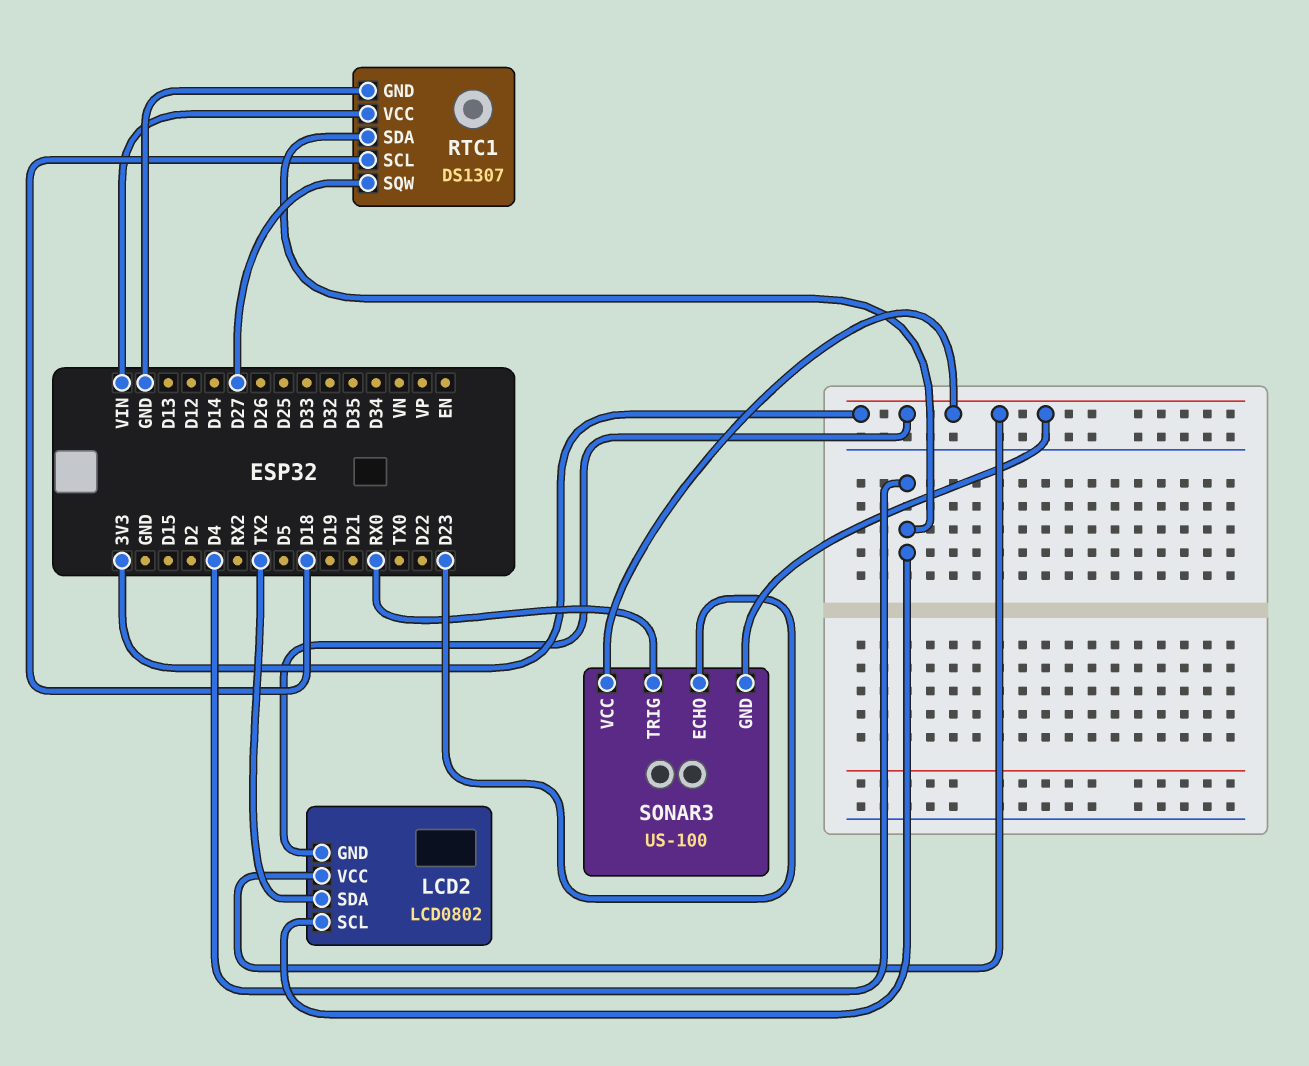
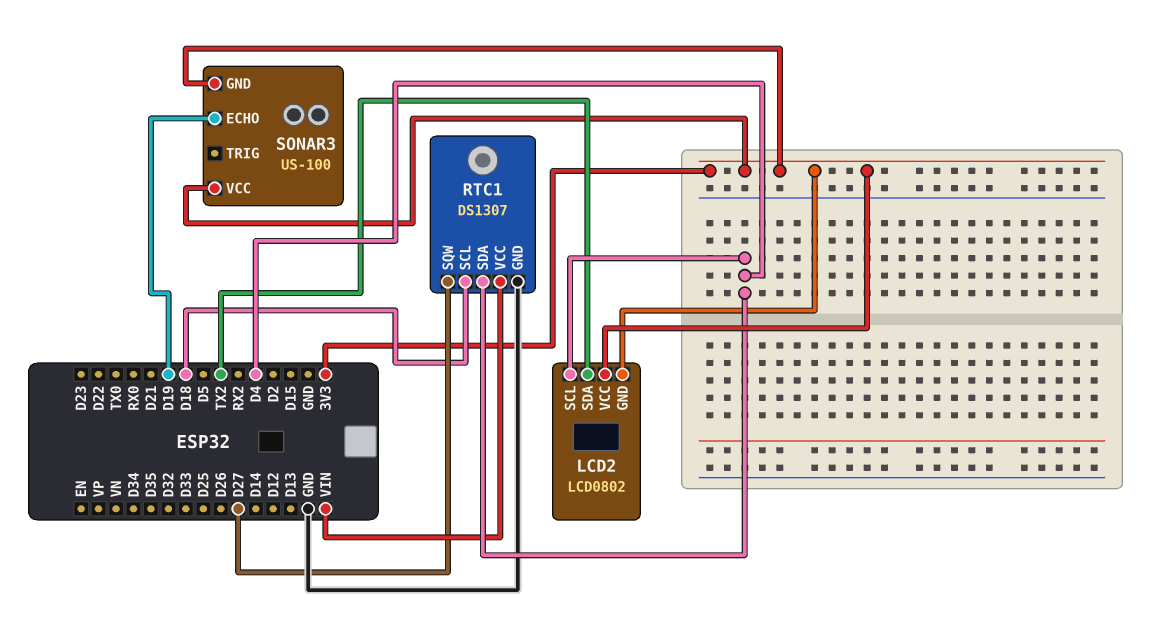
SONAR3 pin ECHO: D23 -> D19
SONAR3 pin TRIG: RX0 -> none

